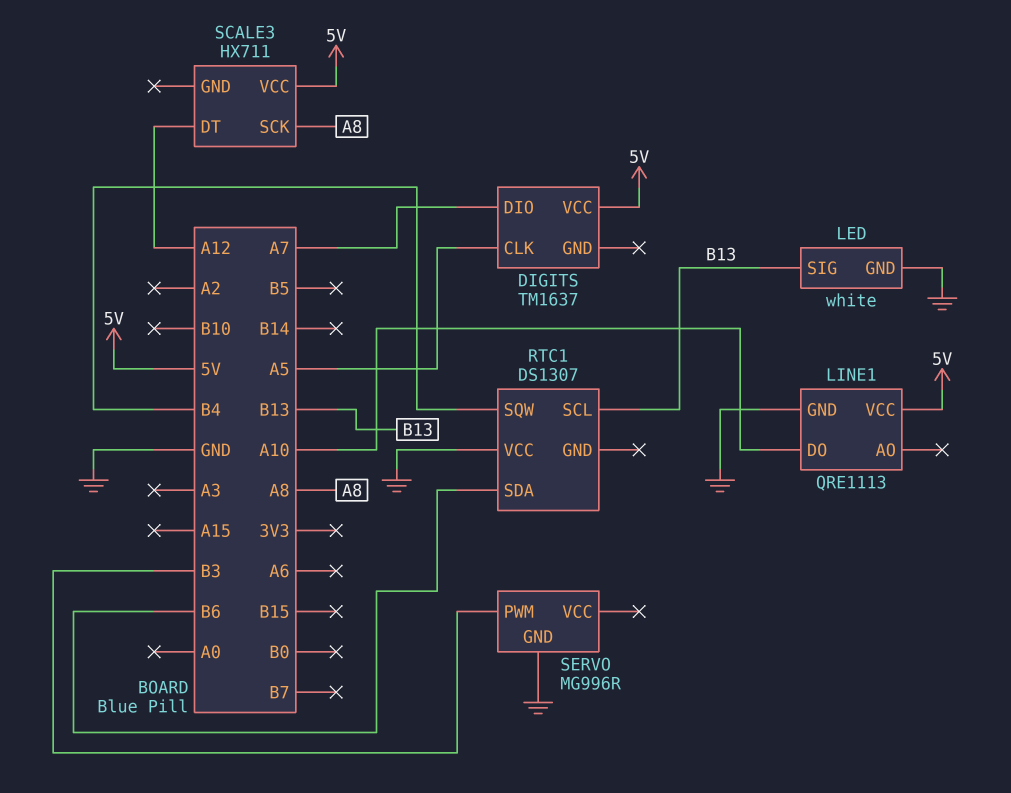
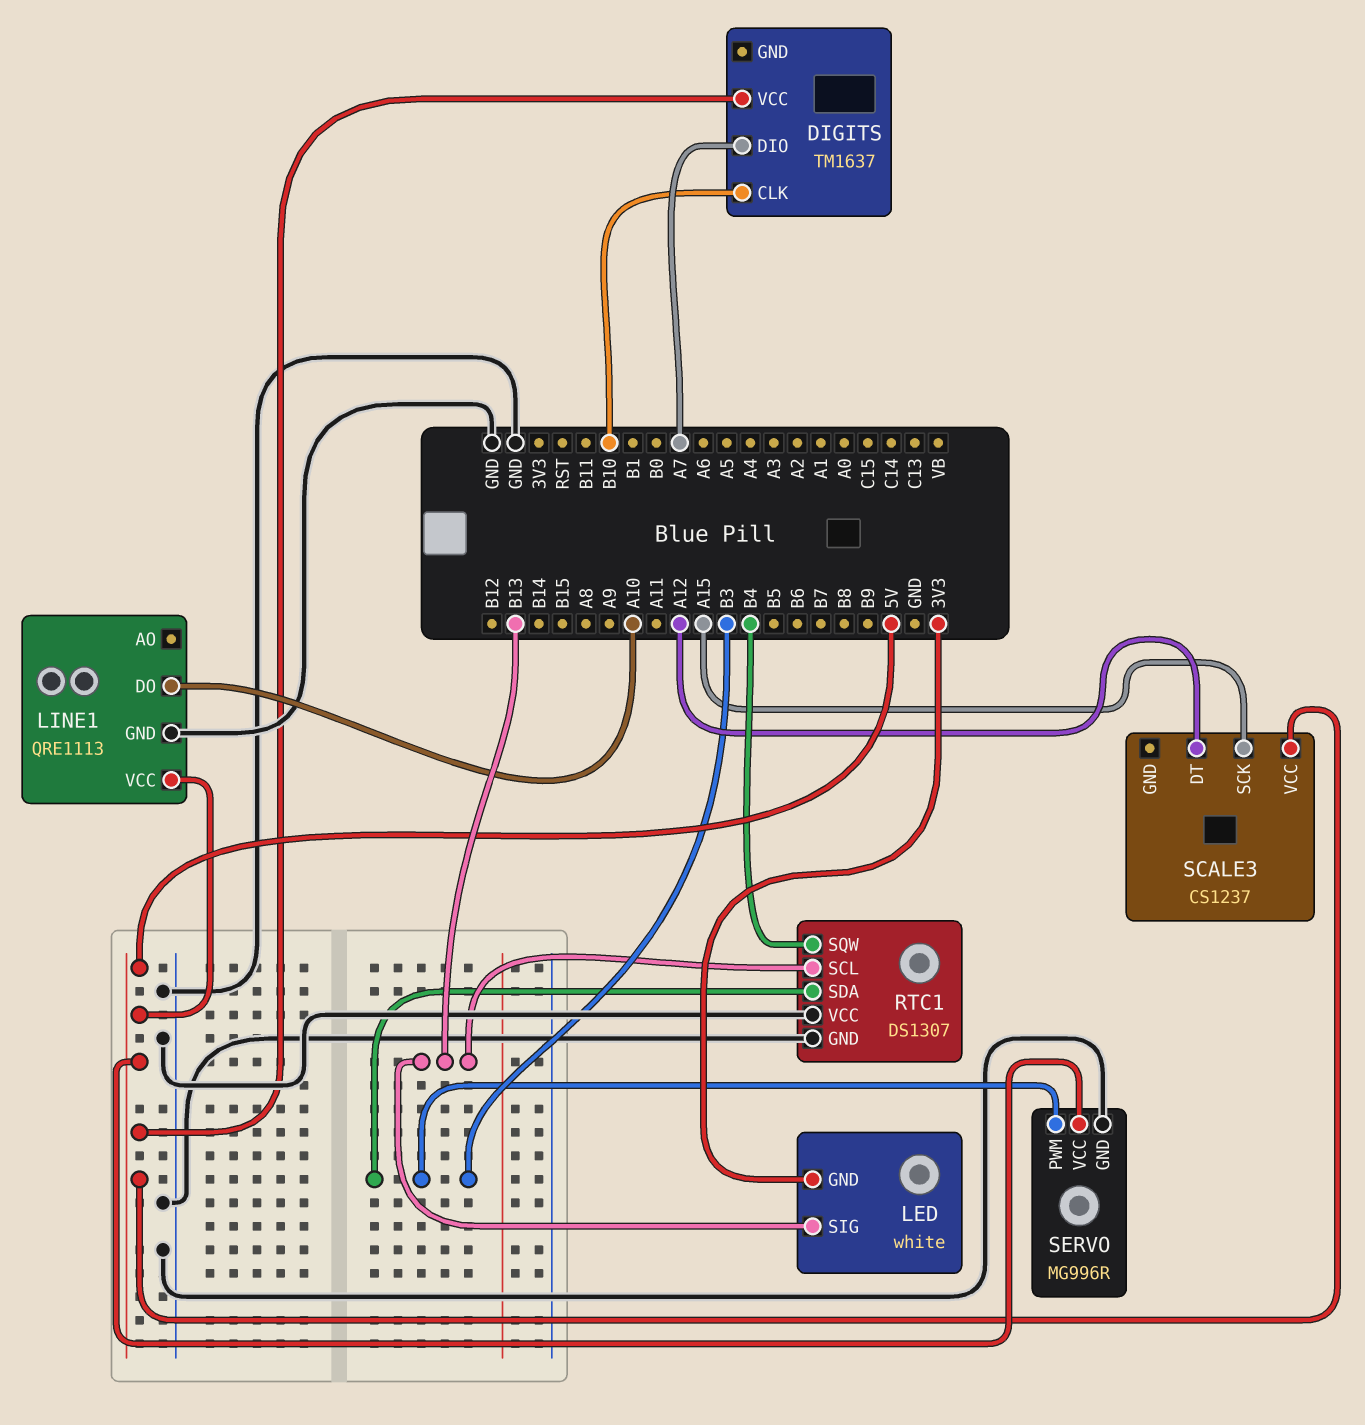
DIGITS pin CLK: A5 -> B10
LED pin GND: GND -> 3V3
RTC1 pin GND: none -> GND
RTC1 pin SDA: B6 -> B3
SCALE3: HX711 -> CS1237
SCALE3 pin SCK: A8 -> A15
SERVO pin VCC: none -> 5V

